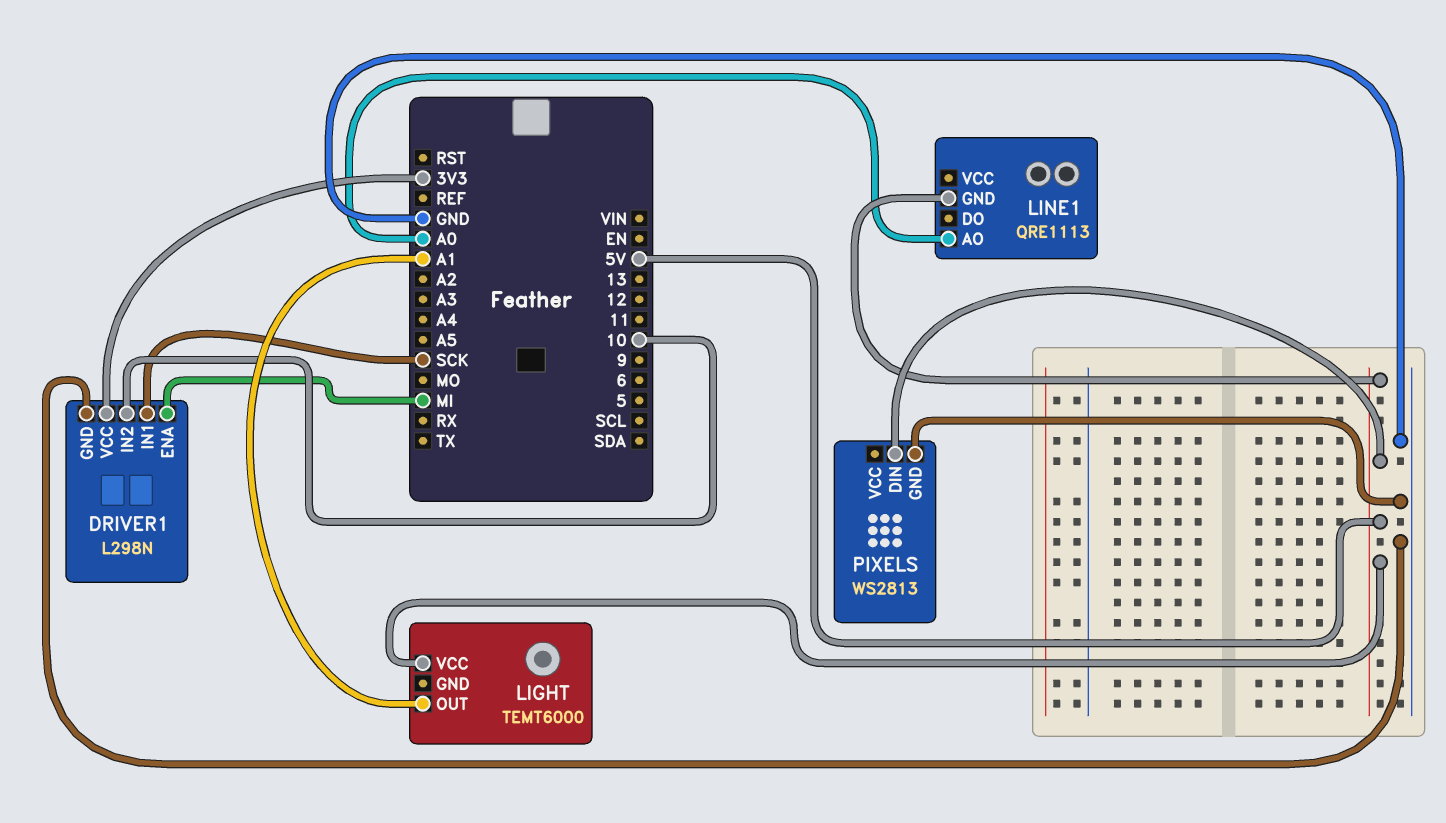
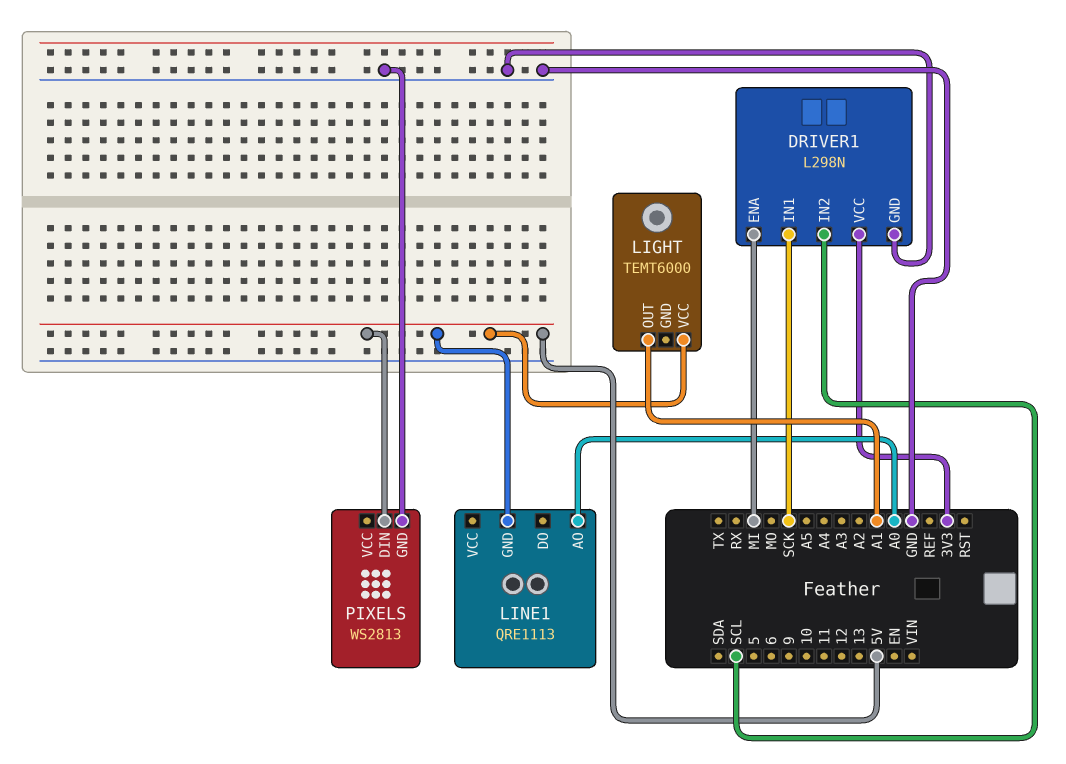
DRIVER1 pin IN2: 10 -> SCL

